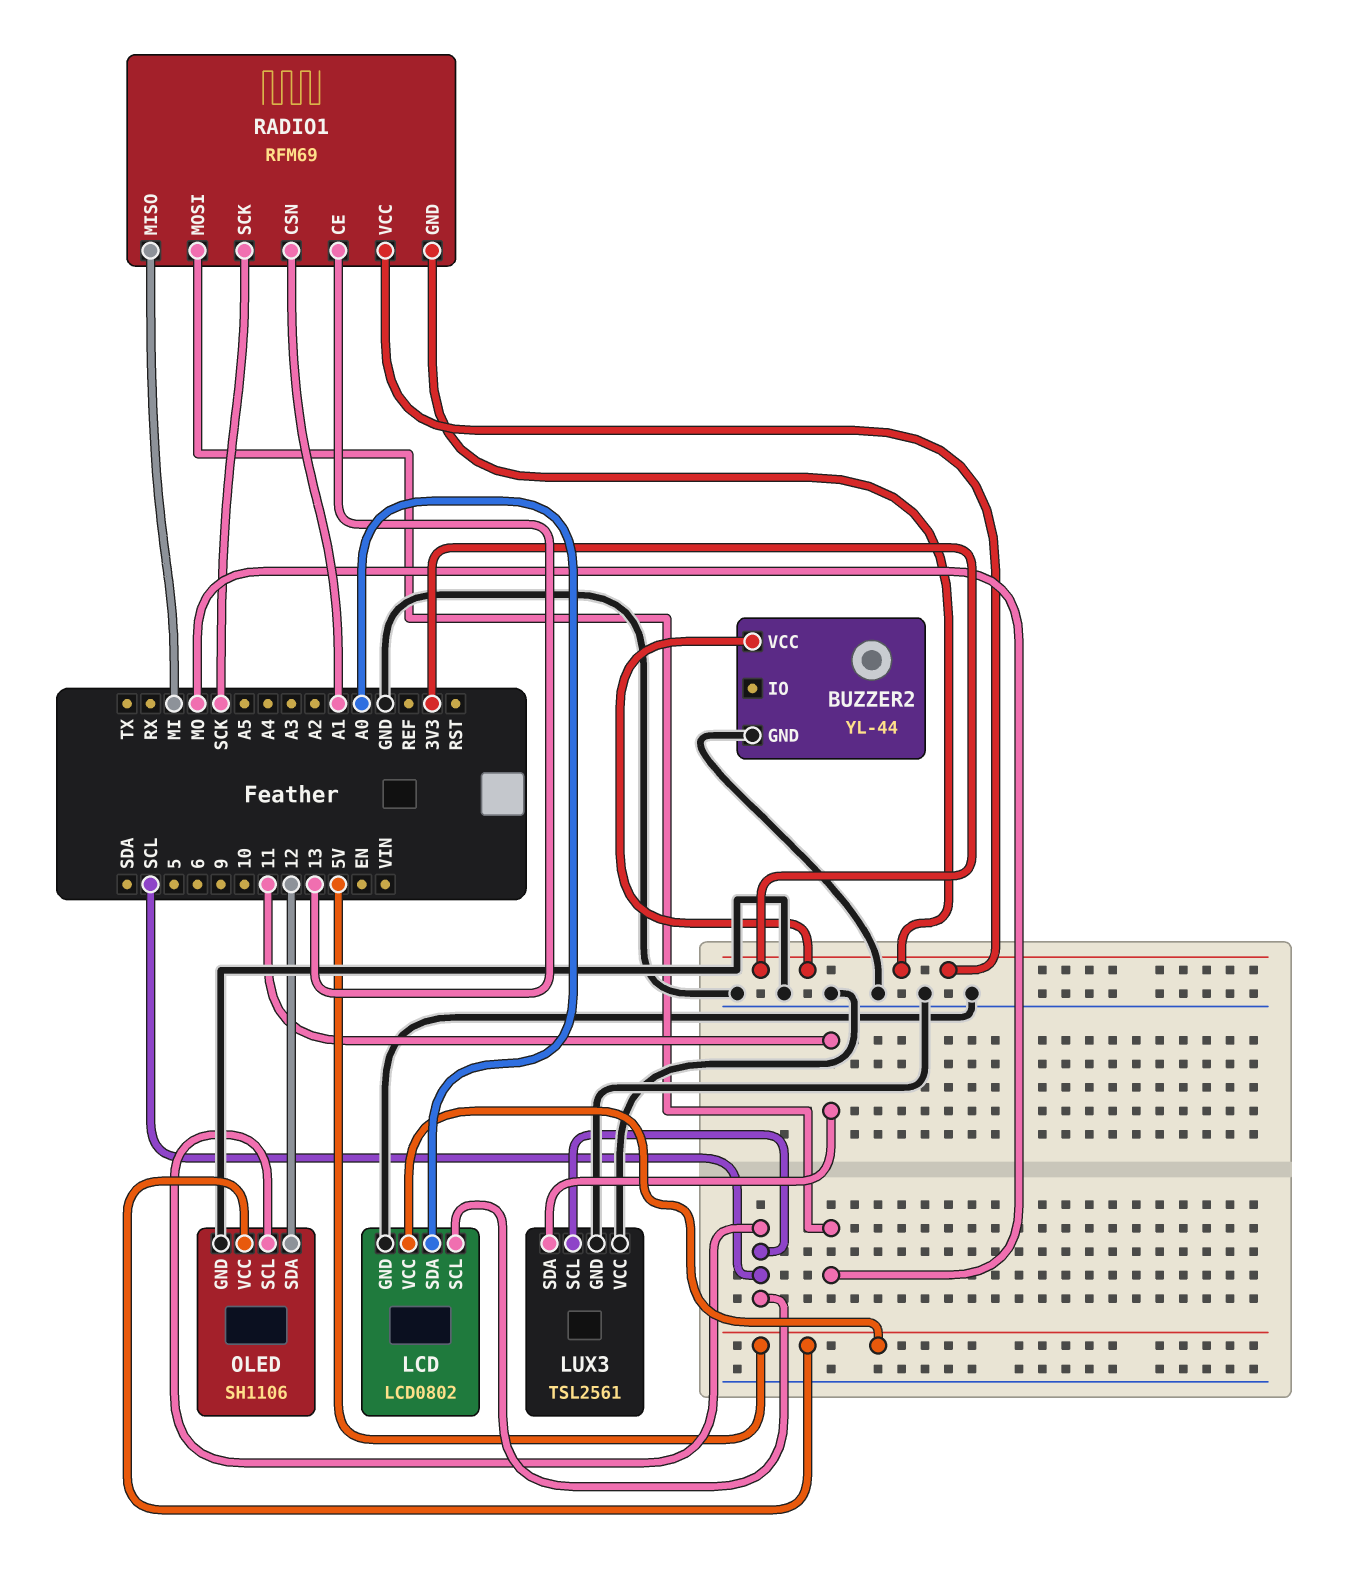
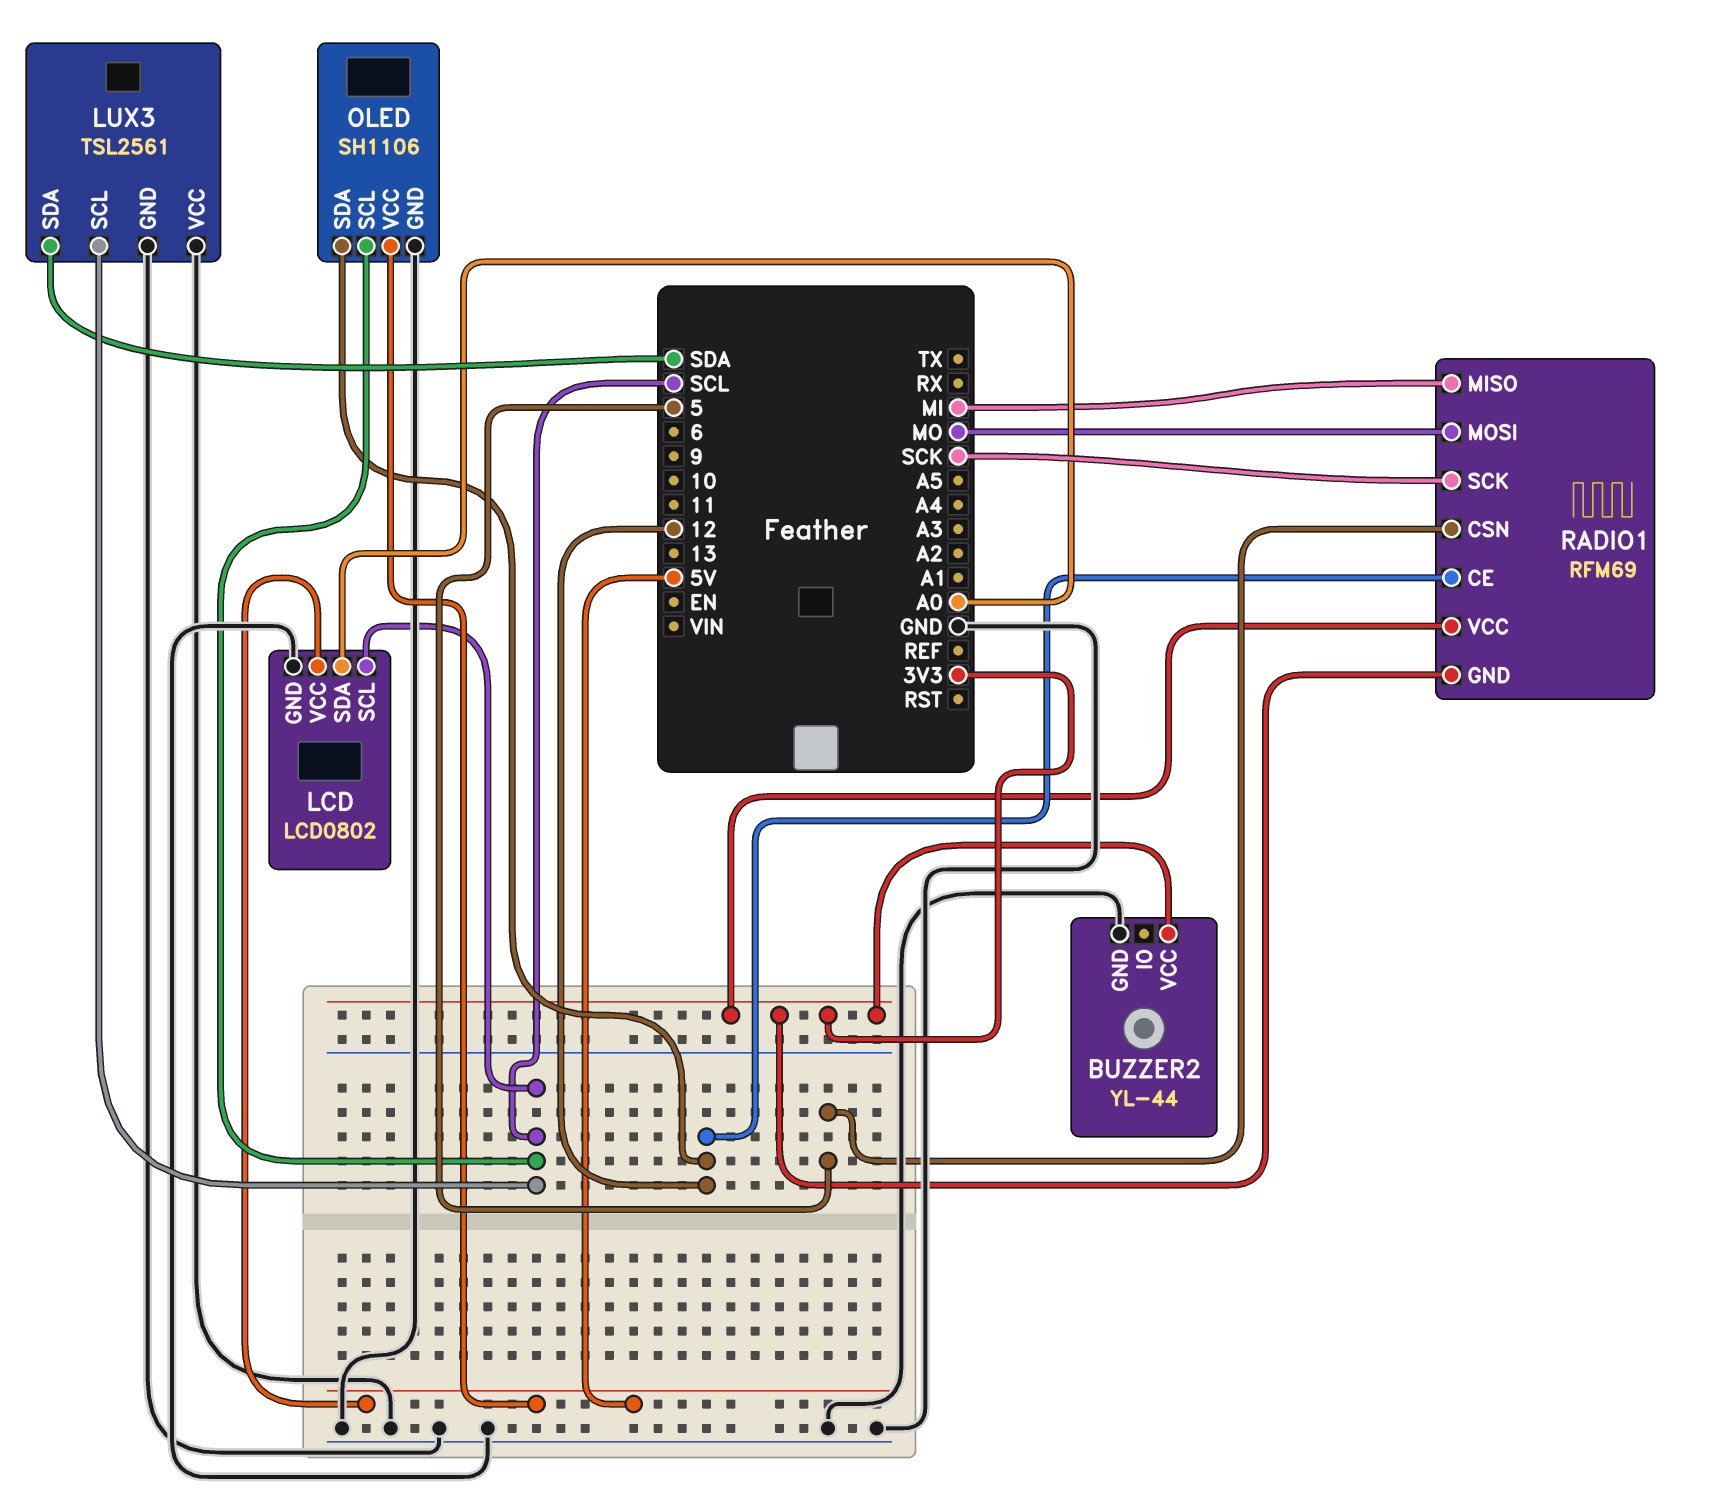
LUX3 pin SDA: 11 -> SDA
RADIO1 pin CE: 13 -> 12
RADIO1 pin CSN: A1 -> 5

